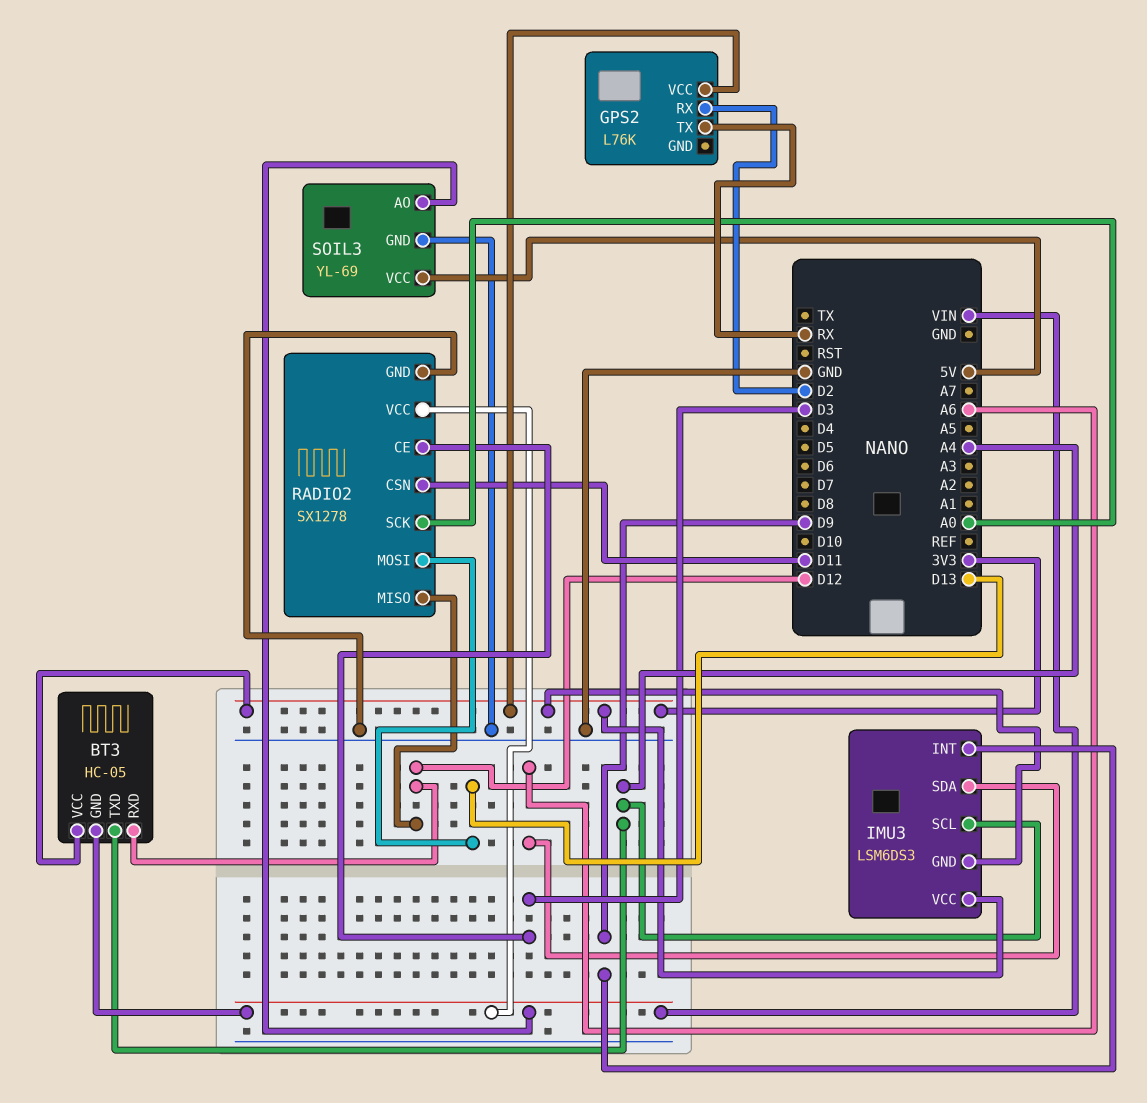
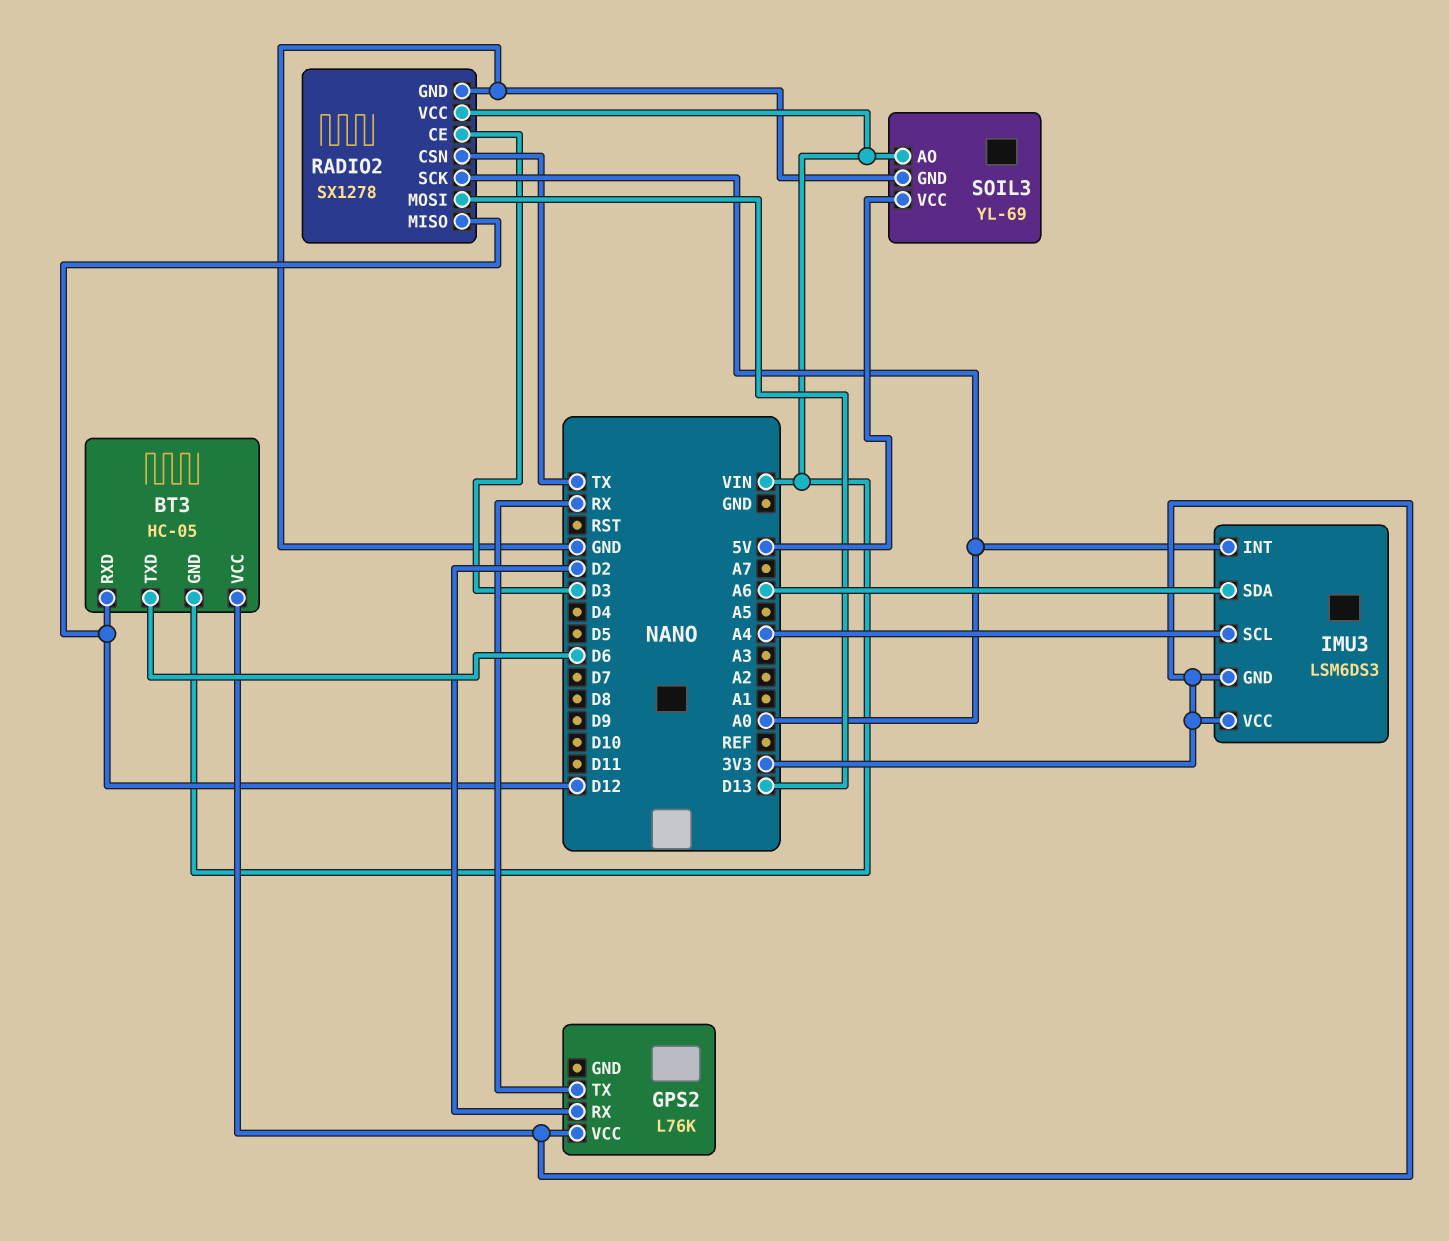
BT3 pin TXD: A4 -> D6
IMU3 pin INT: D9 -> A0
RADIO2 pin CSN: D11 -> TX

